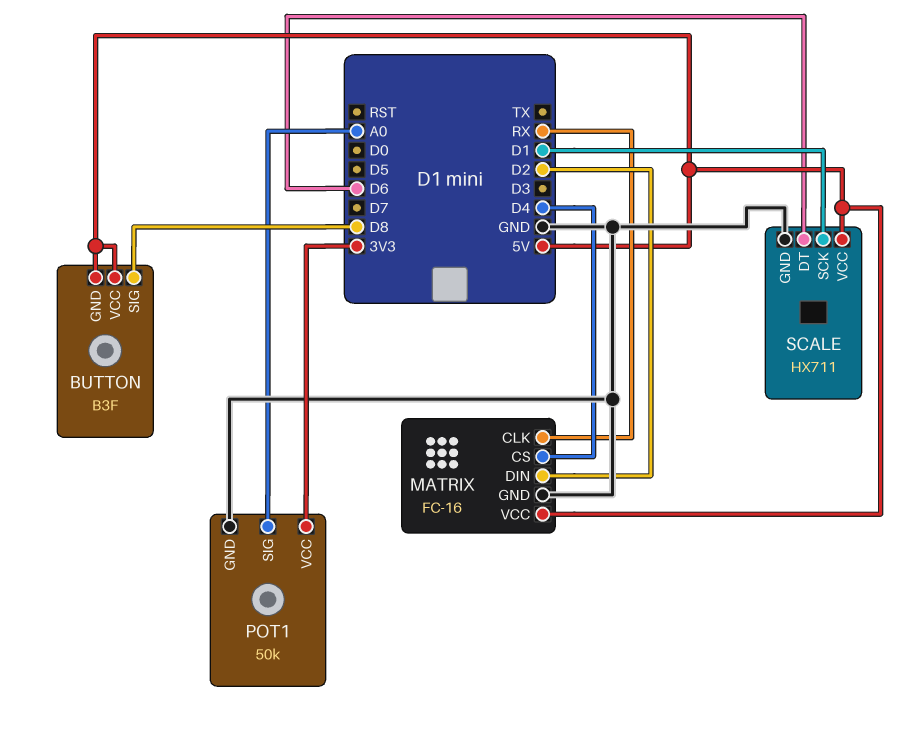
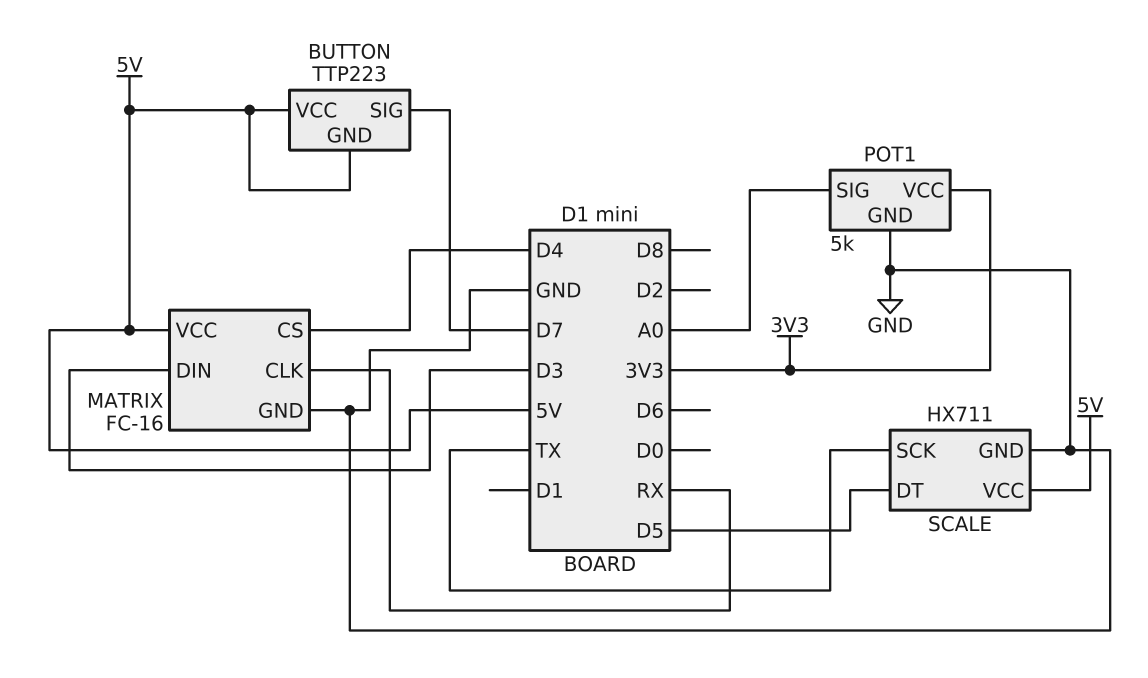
BUTTON: B3F -> TTP223
BUTTON pin SIG: D8 -> D7
MATRIX pin DIN: D2 -> D3
POT1: 50k -> 5k
SCALE pin DT: D6 -> D5
SCALE pin SCK: D1 -> TX

